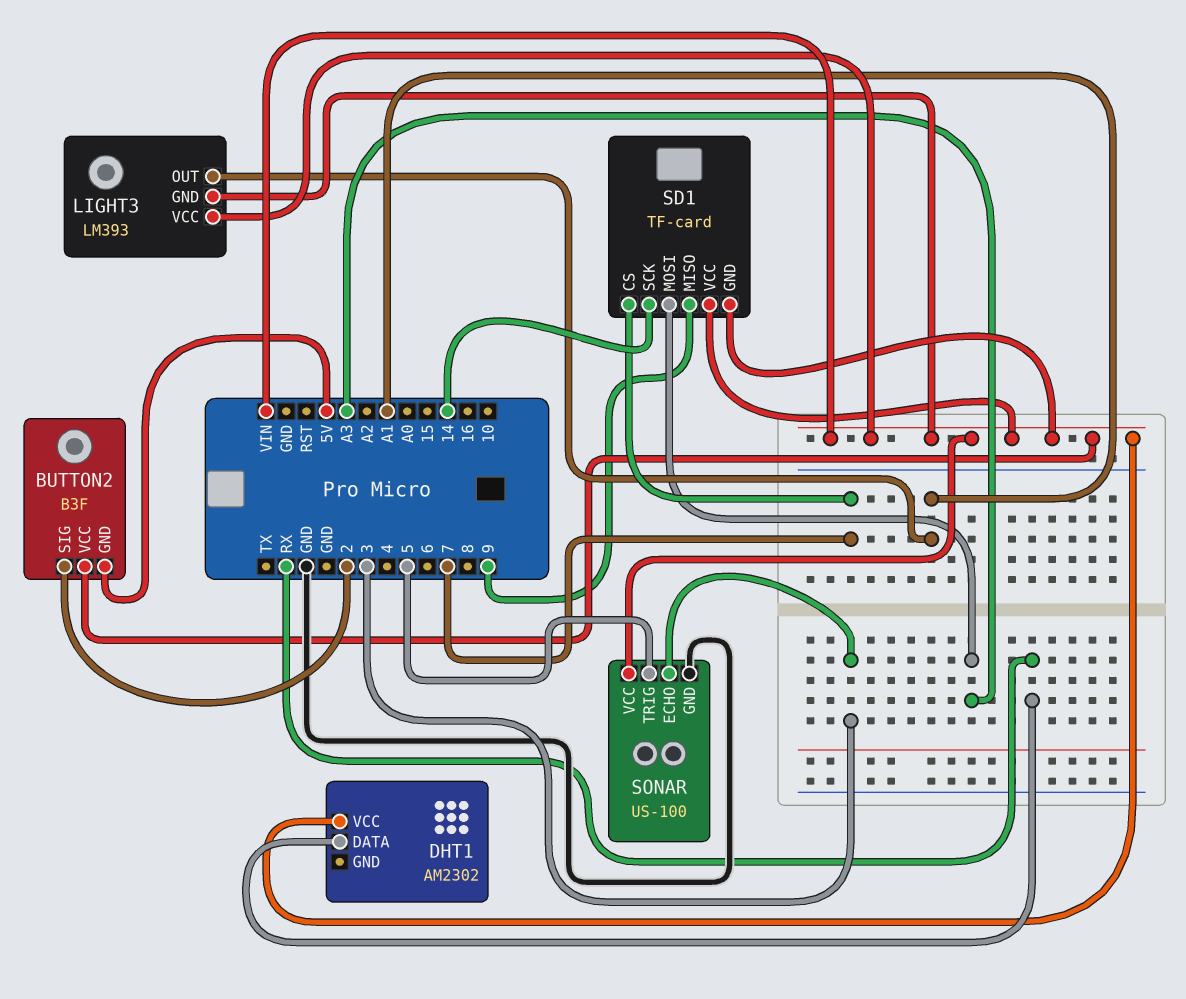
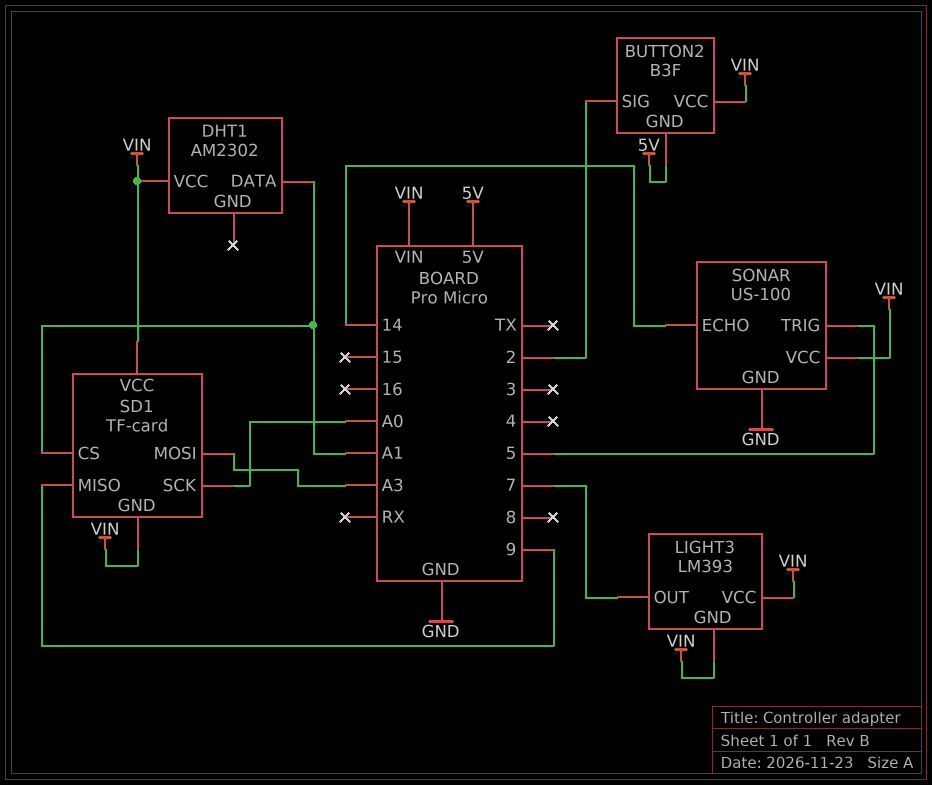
DHT1 pin DATA: RX -> A1
LIGHT3 pin OUT: A1 -> 7
SD1 pin CS: 7 -> A1
SD1 pin SCK: 14 -> A0
SONAR pin ECHO: 3 -> 14

